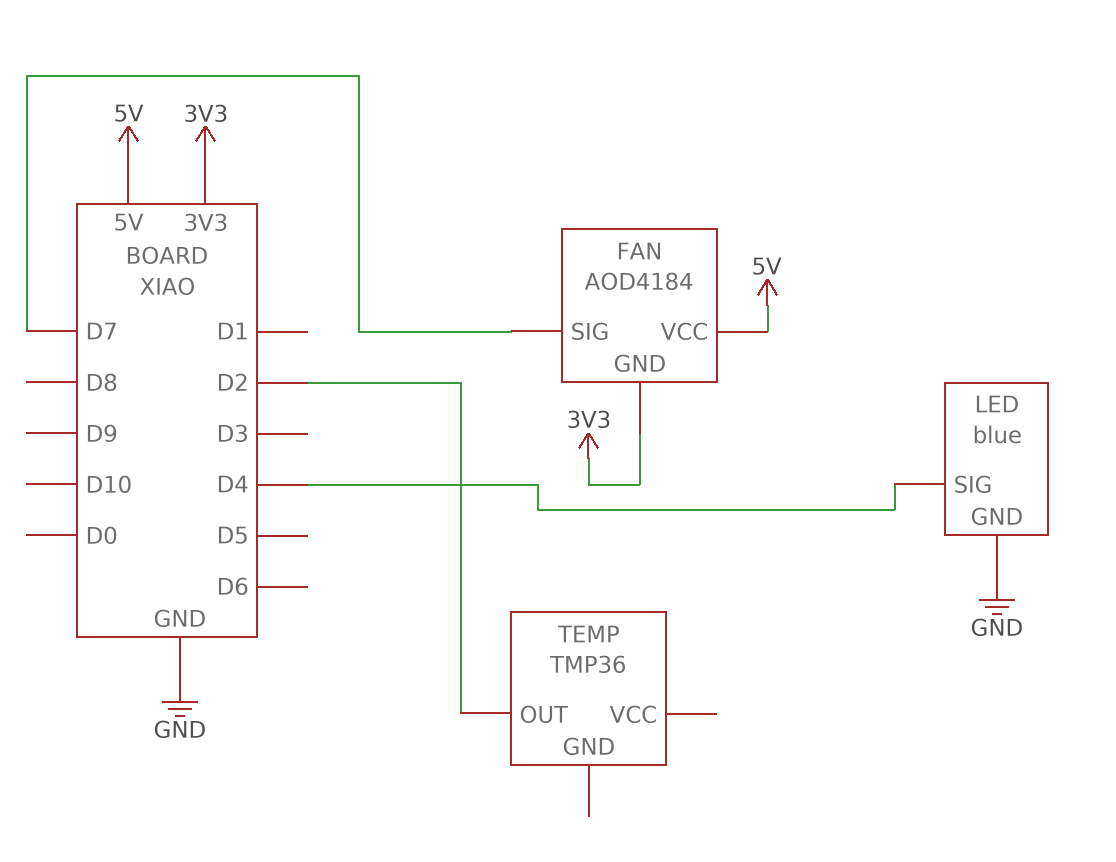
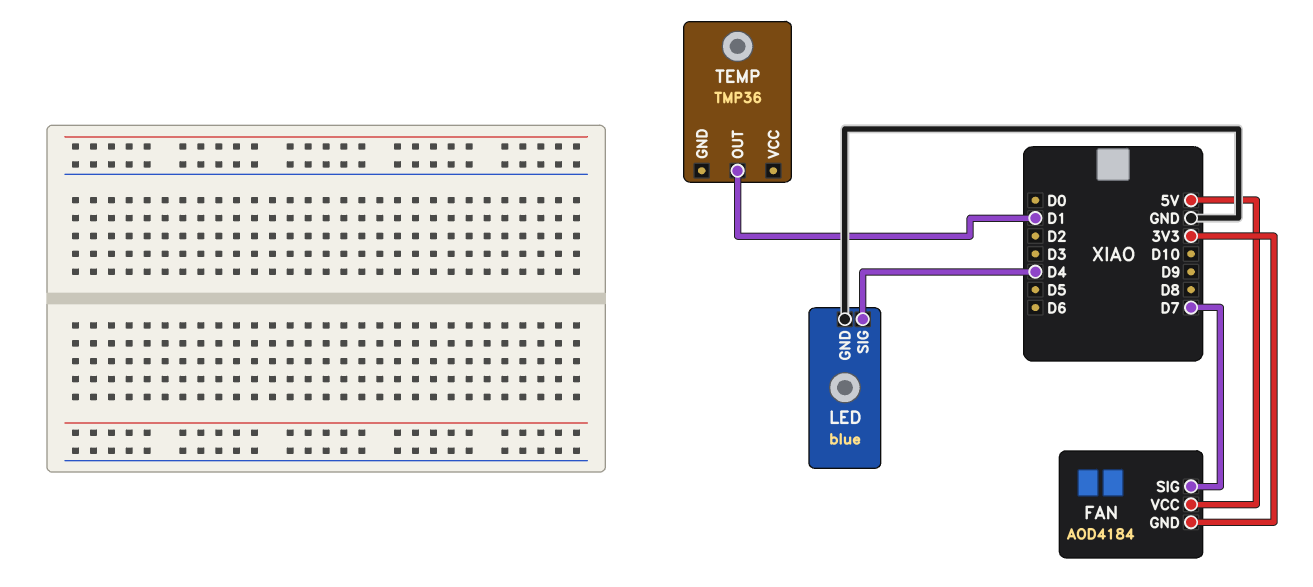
TEMP pin OUT: D2 -> D1

